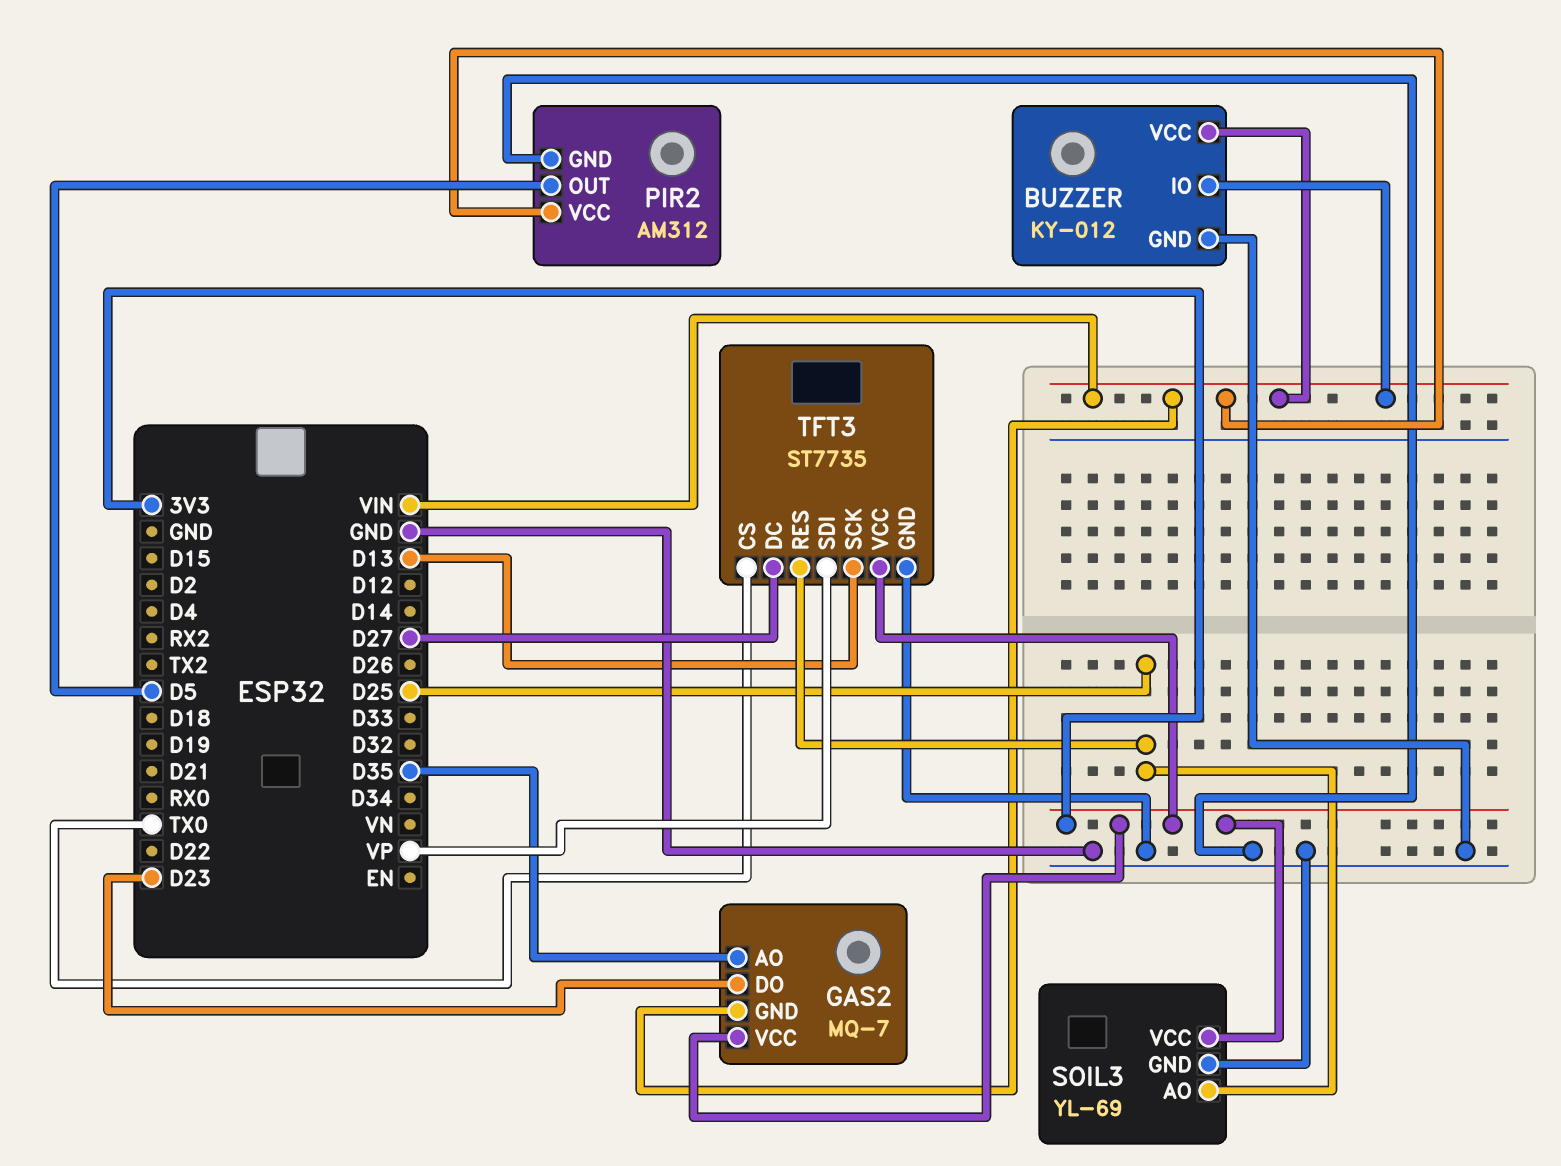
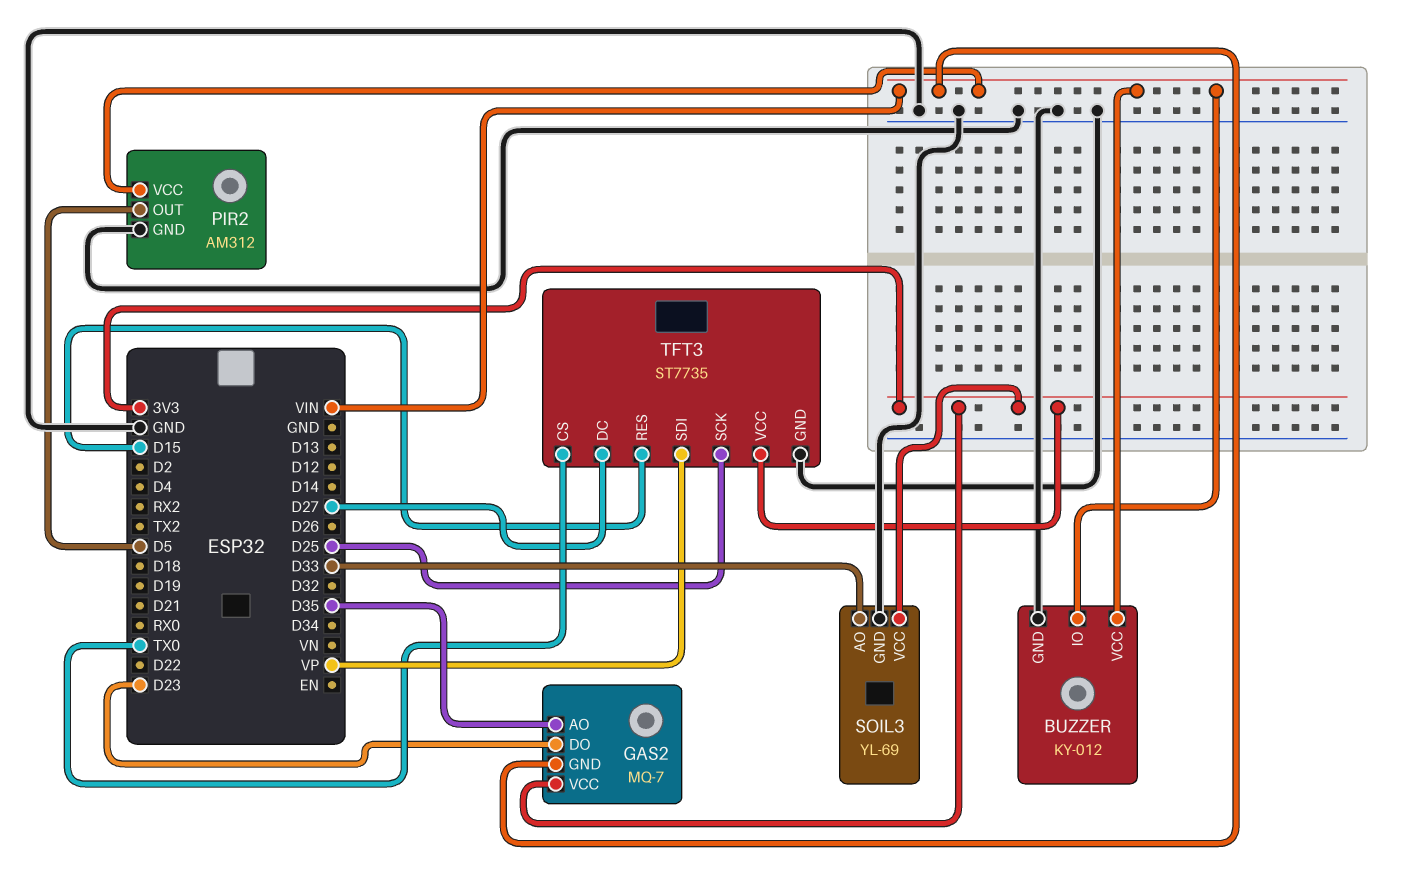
SOIL3 pin AO: D25 -> D33
TFT3 pin RES: D25 -> D15
TFT3 pin SCK: D13 -> D25

